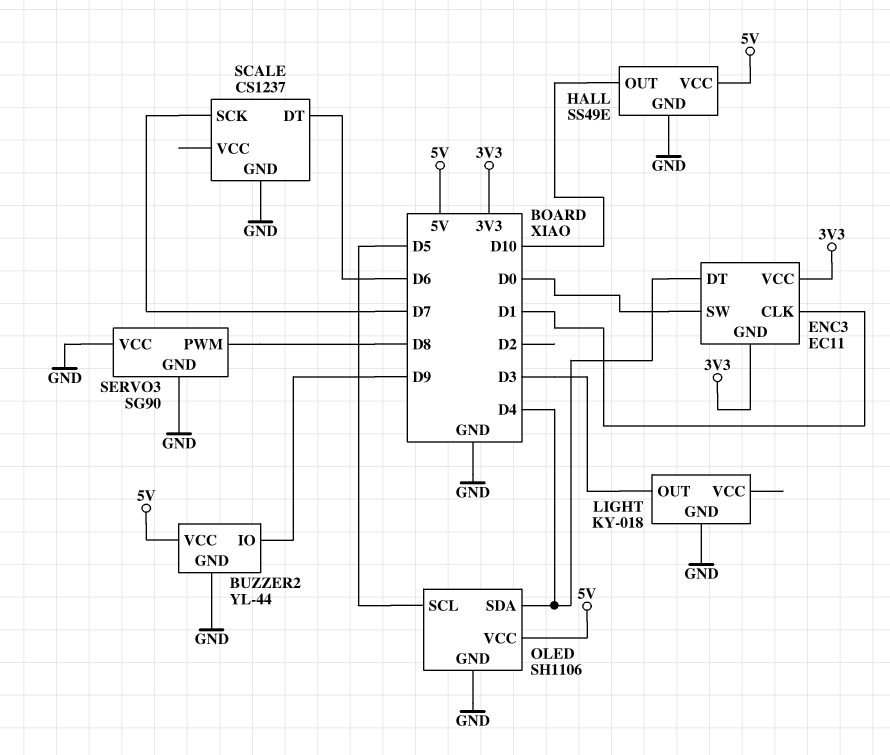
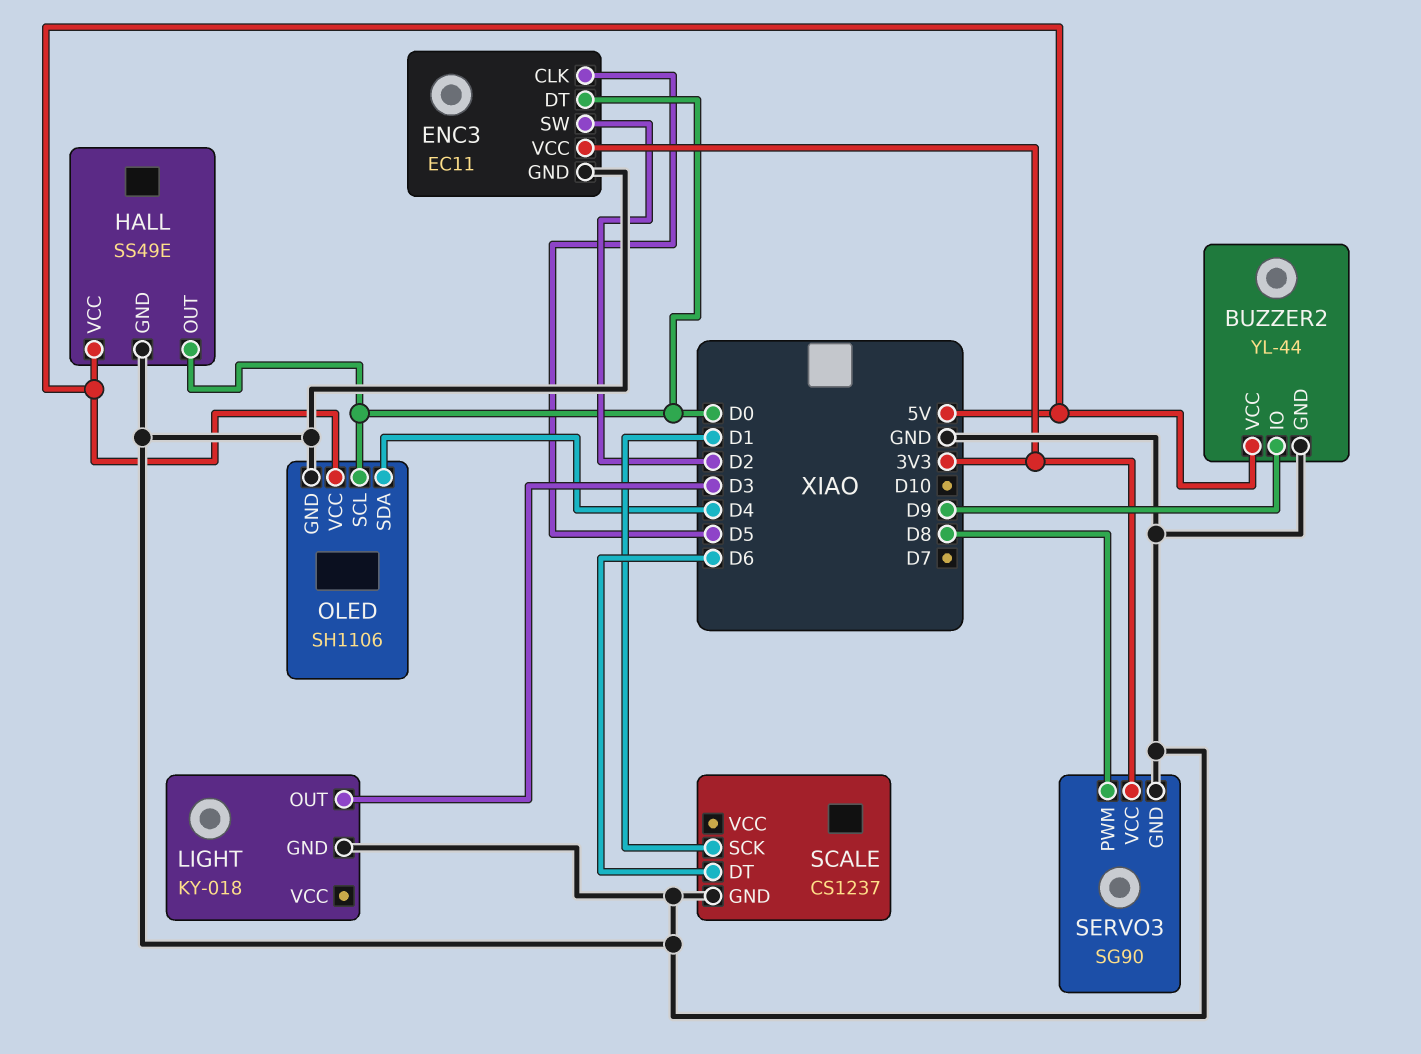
ENC3 pin CLK: D1 -> D5
ENC3 pin DT: D4 -> D0
ENC3 pin GND: 3V3 -> GND
ENC3 pin SW: D0 -> D2
HALL pin OUT: D10 -> D0
OLED pin SCL: D5 -> D0
SCALE pin SCK: D7 -> D1
SERVO3 pin VCC: GND -> 3V3

